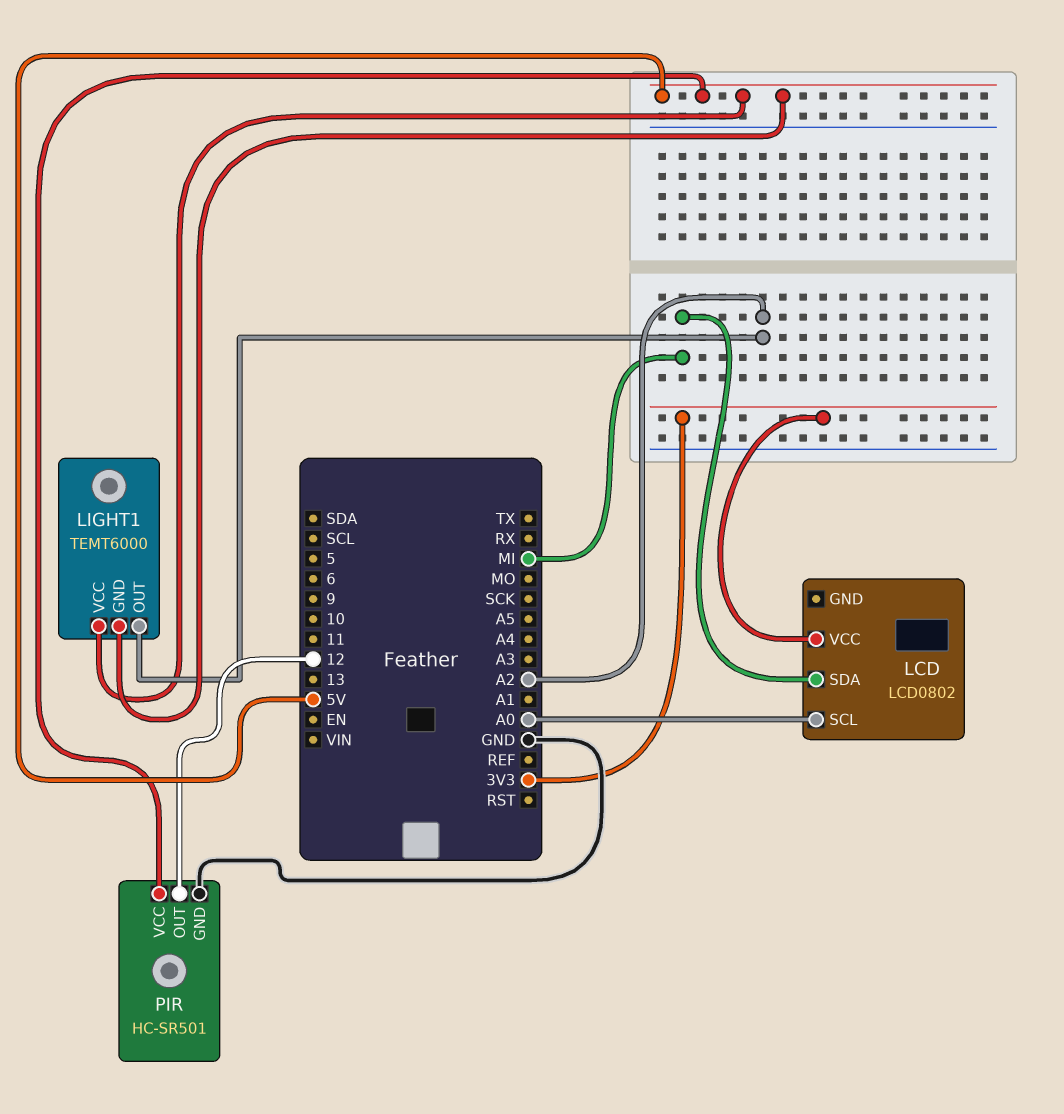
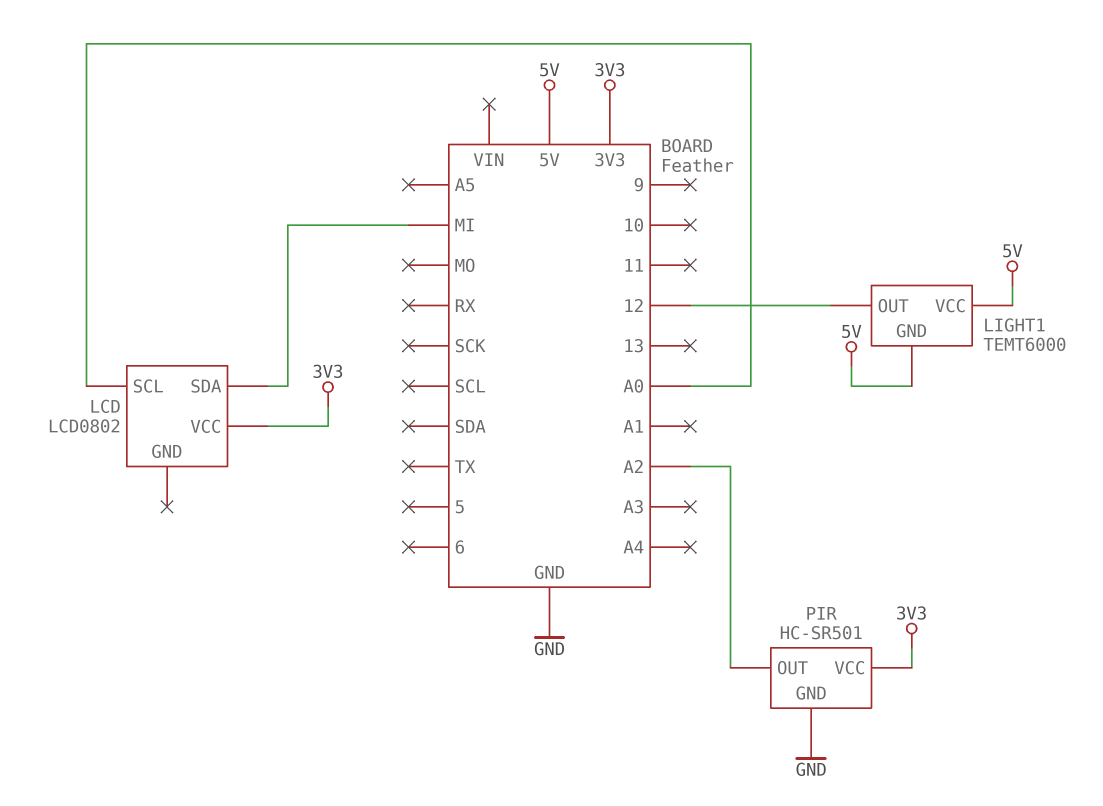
LIGHT1 pin OUT: A2 -> 12
PIR pin OUT: 12 -> A2
PIR pin VCC: 5V -> 3V3

